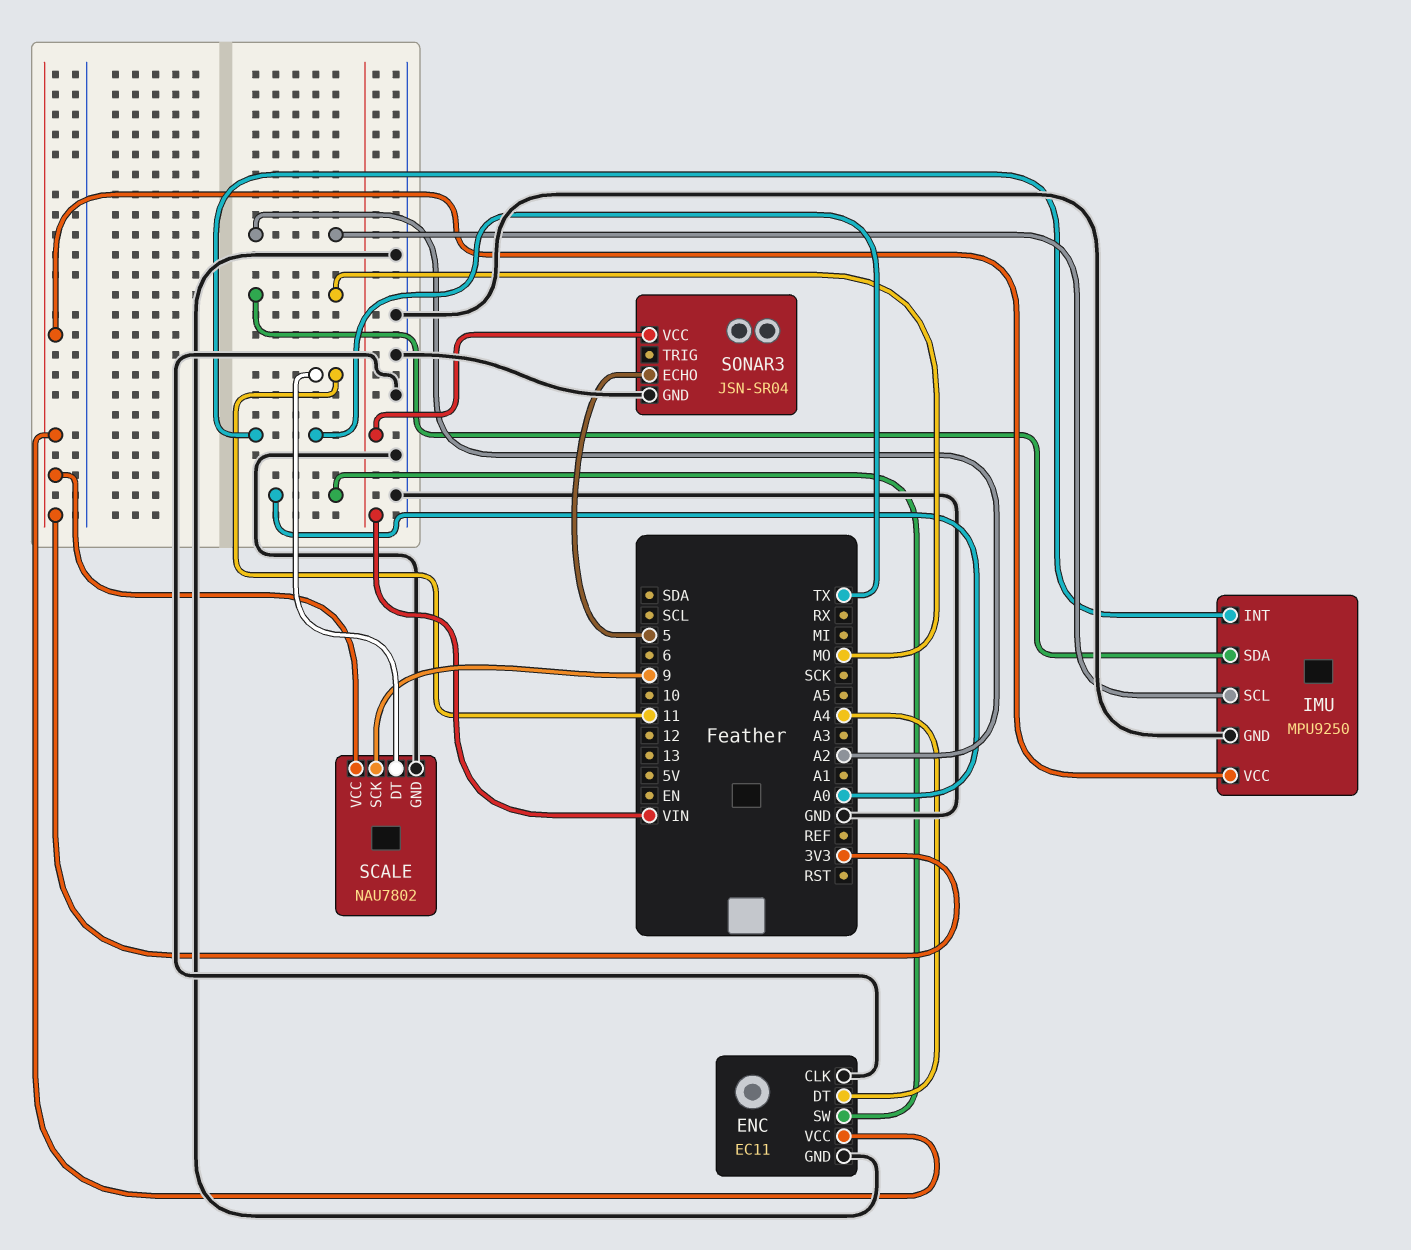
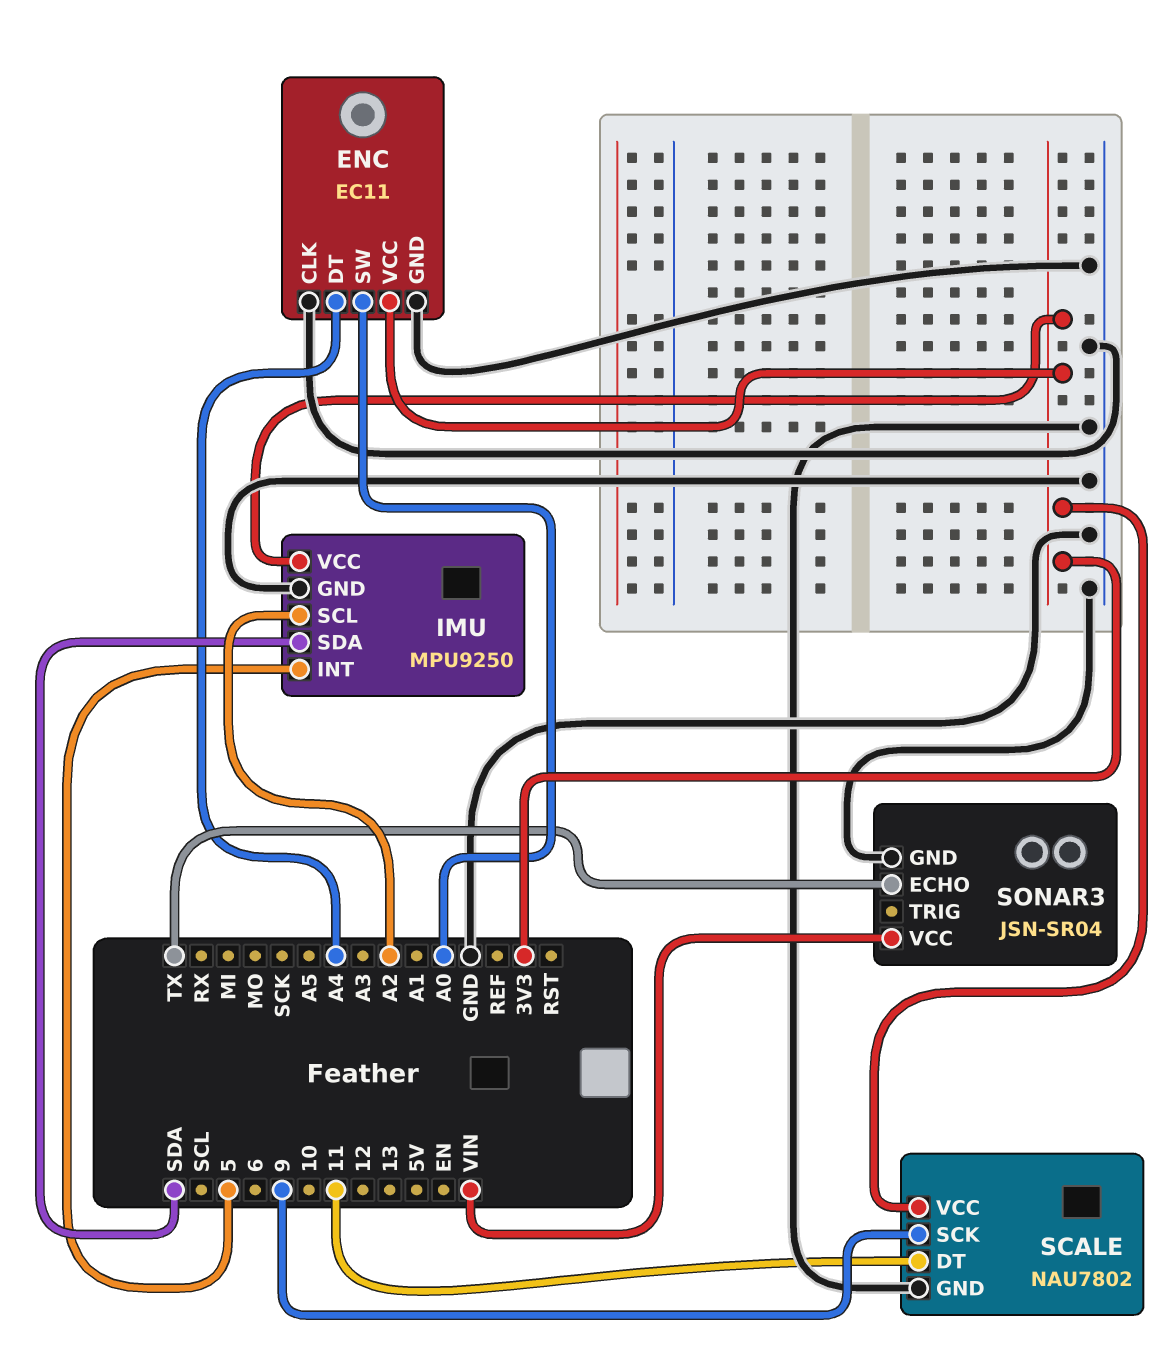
IMU pin INT: TX -> 5
IMU pin SDA: MO -> SDA
SONAR3 pin ECHO: 5 -> TX

